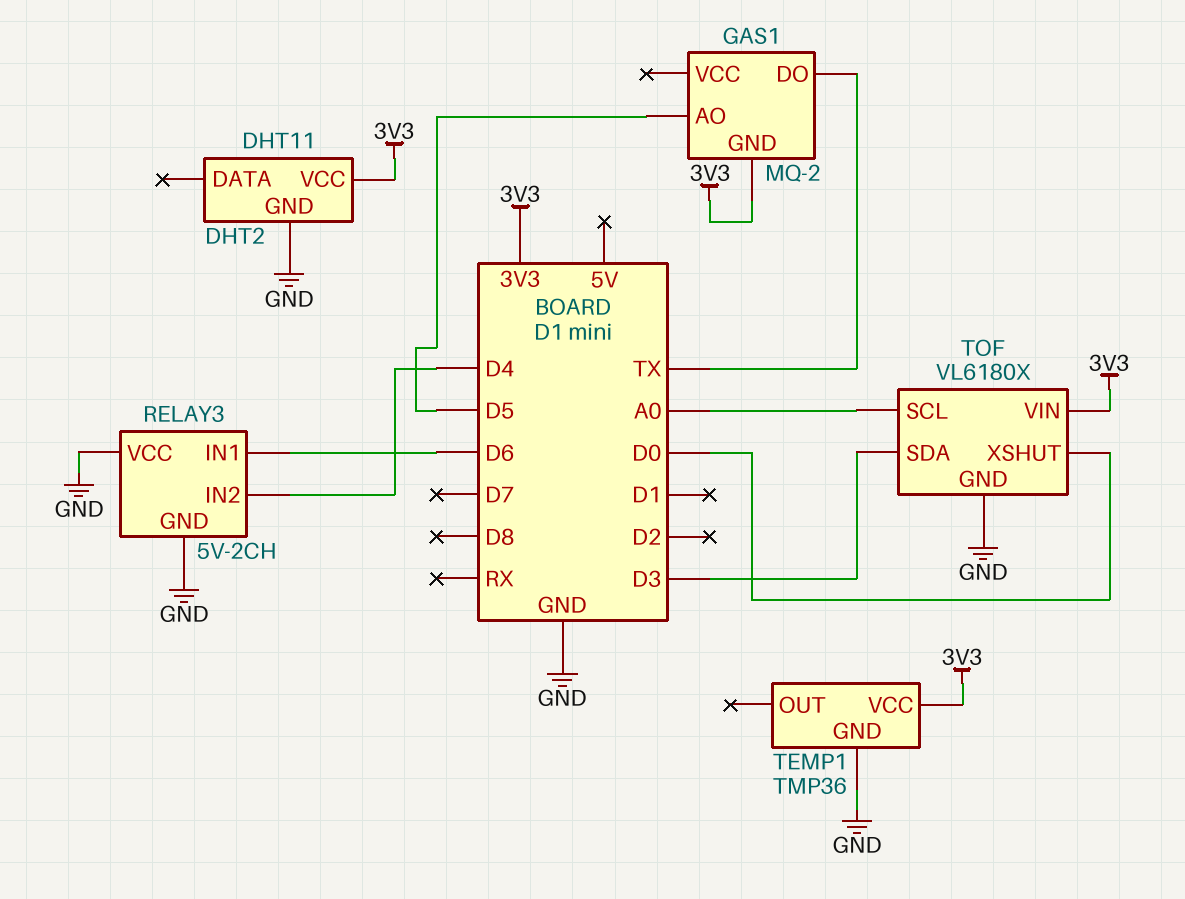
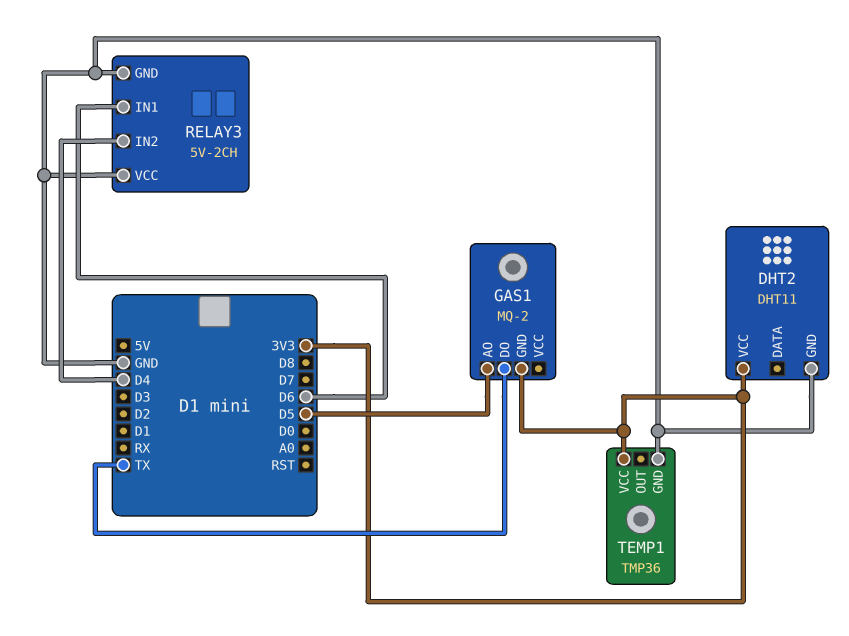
TOF: VL6180X -> none
TOF pin GND: GND -> none
TOF pin SCL: A0 -> none
TOF pin SDA: D3 -> none
TOF pin VIN: 3V3 -> none
TOF pin XSHUT: D0 -> none

